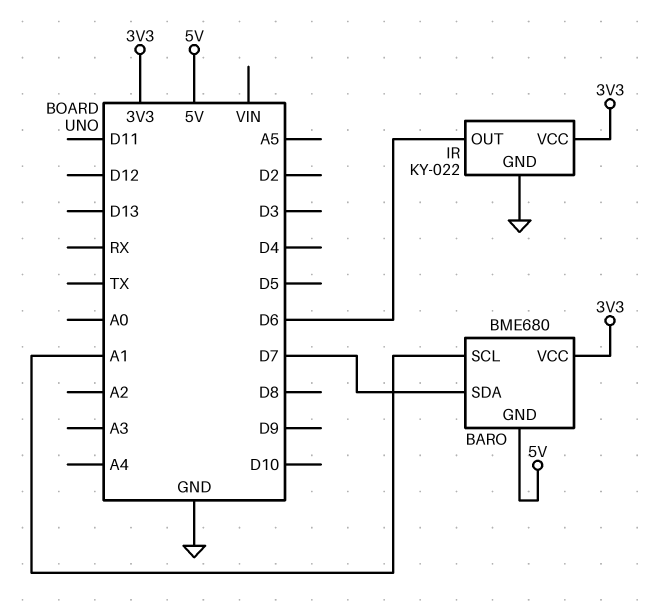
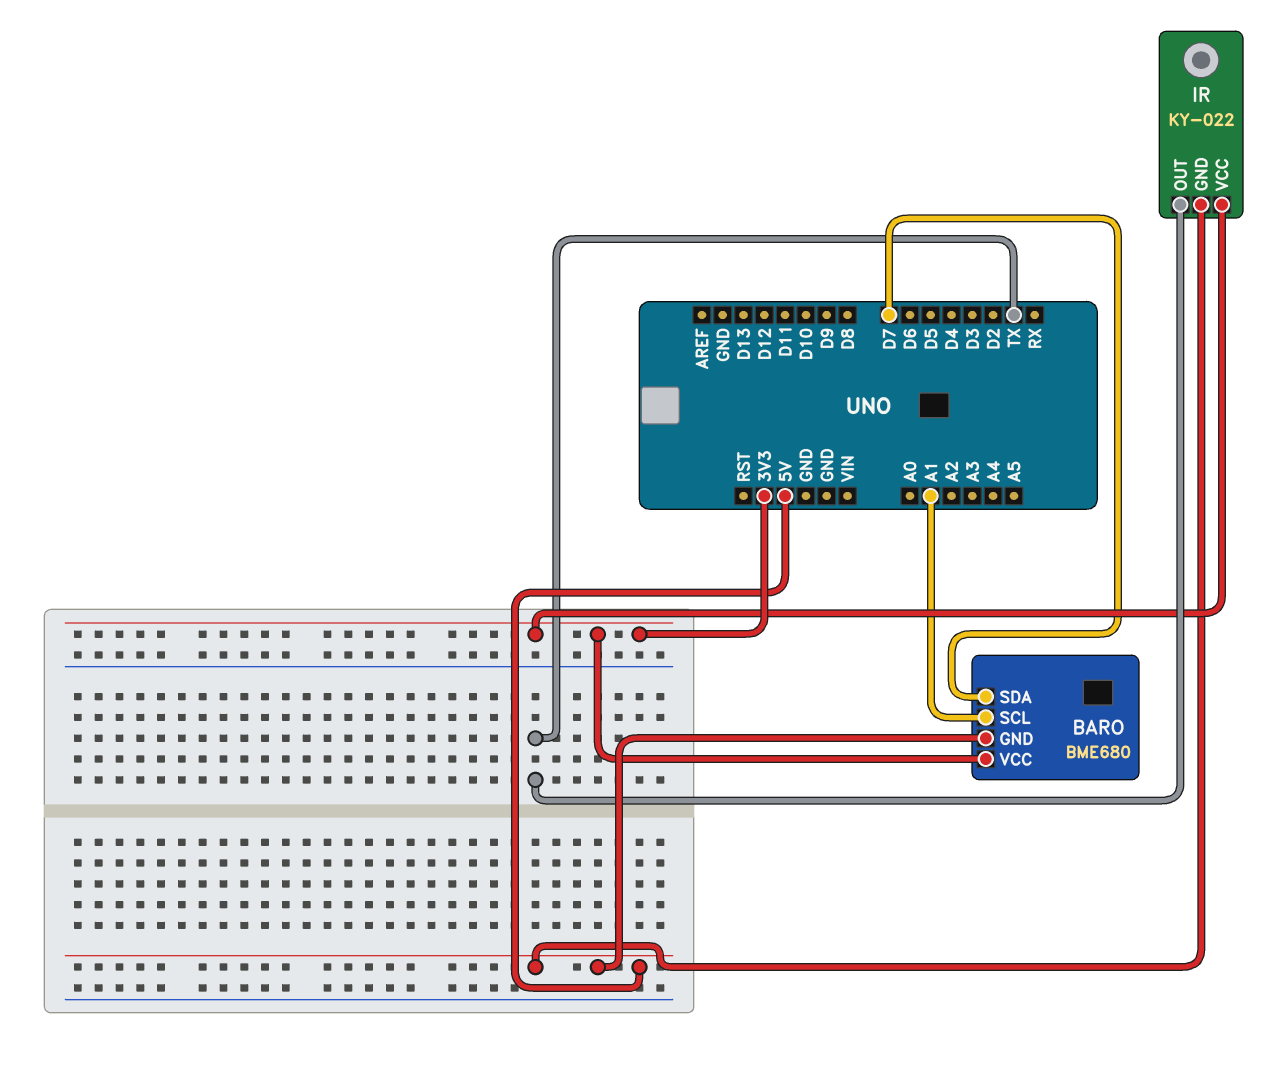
IR pin GND: GND -> 5V
IR pin OUT: D6 -> TX

